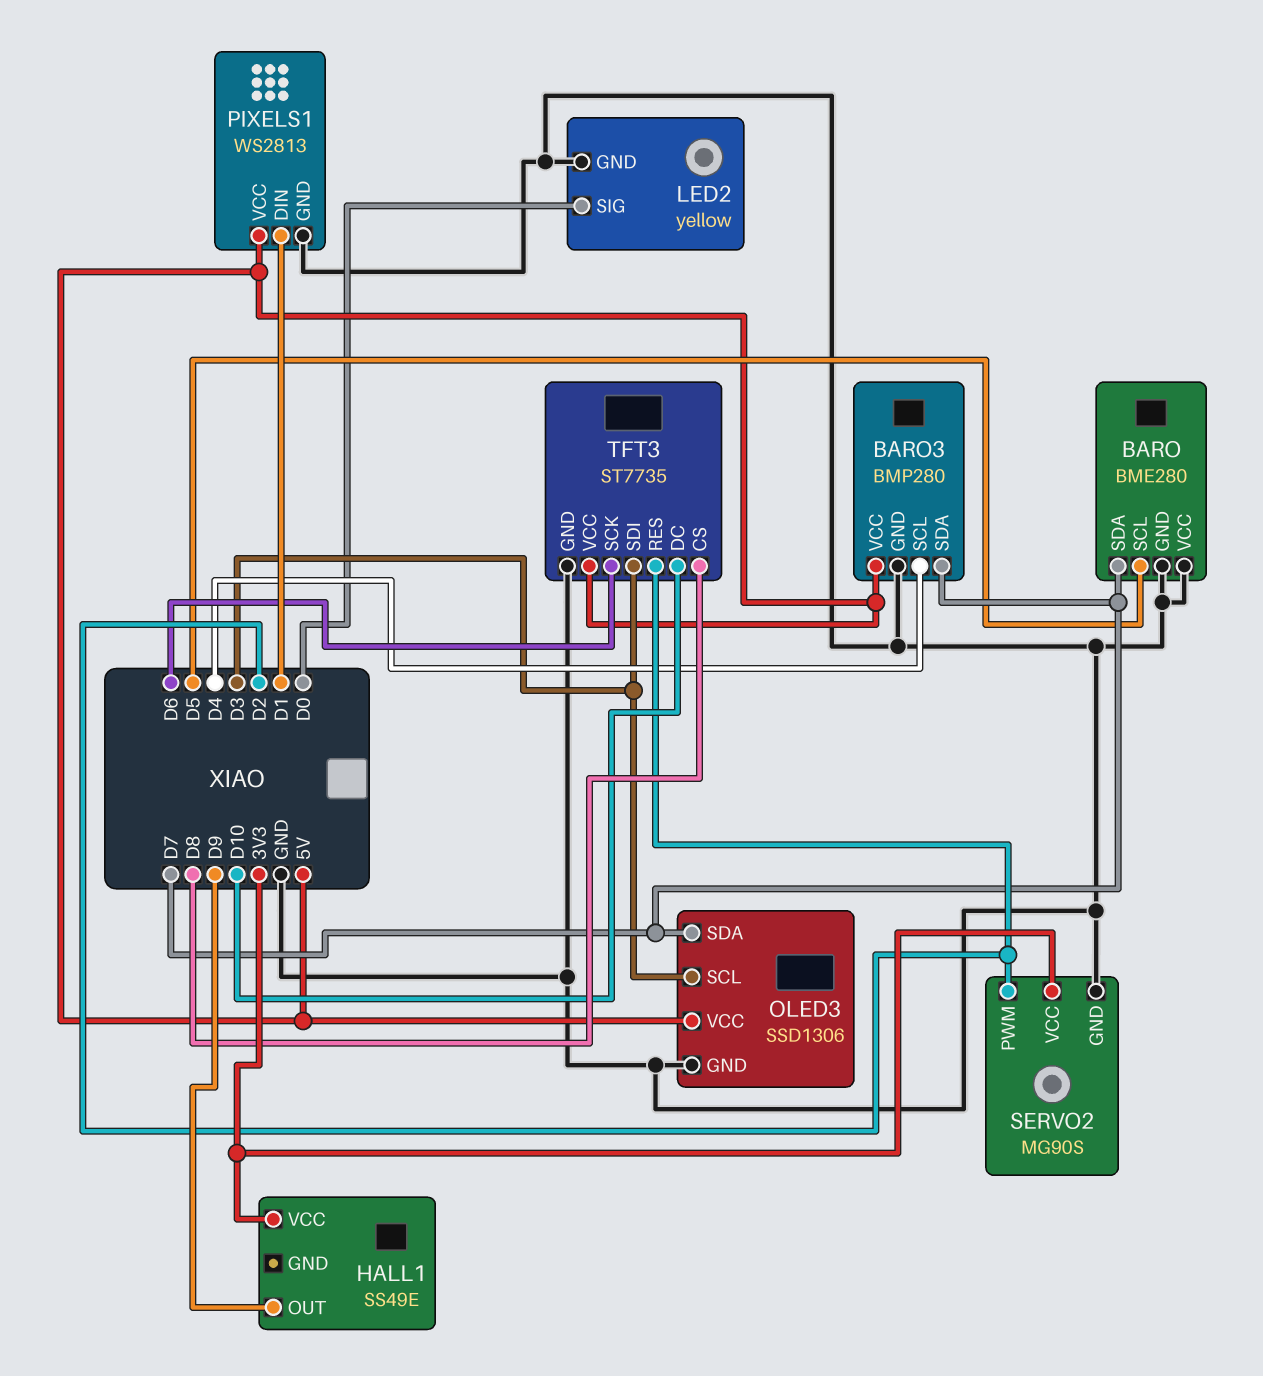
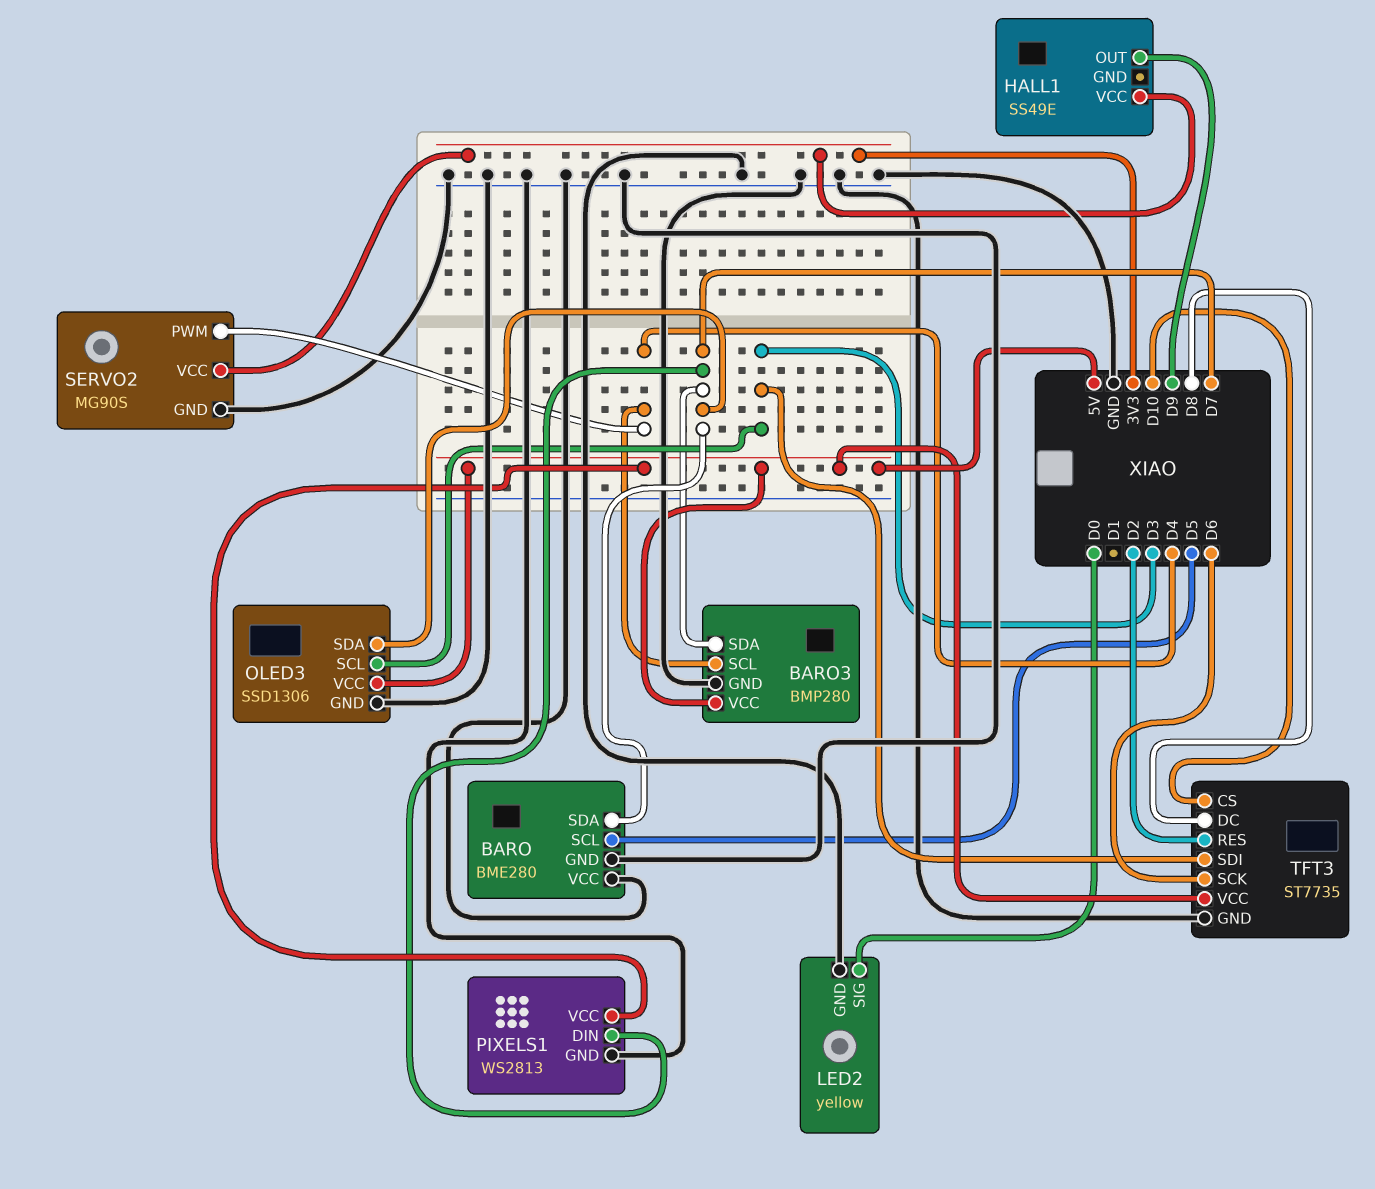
PIXELS1 pin DIN: D1 -> D7
SERVO2 pin PWM: D2 -> D4
TFT3 pin CS: D8 -> D10
TFT3 pin DC: D10 -> D8

